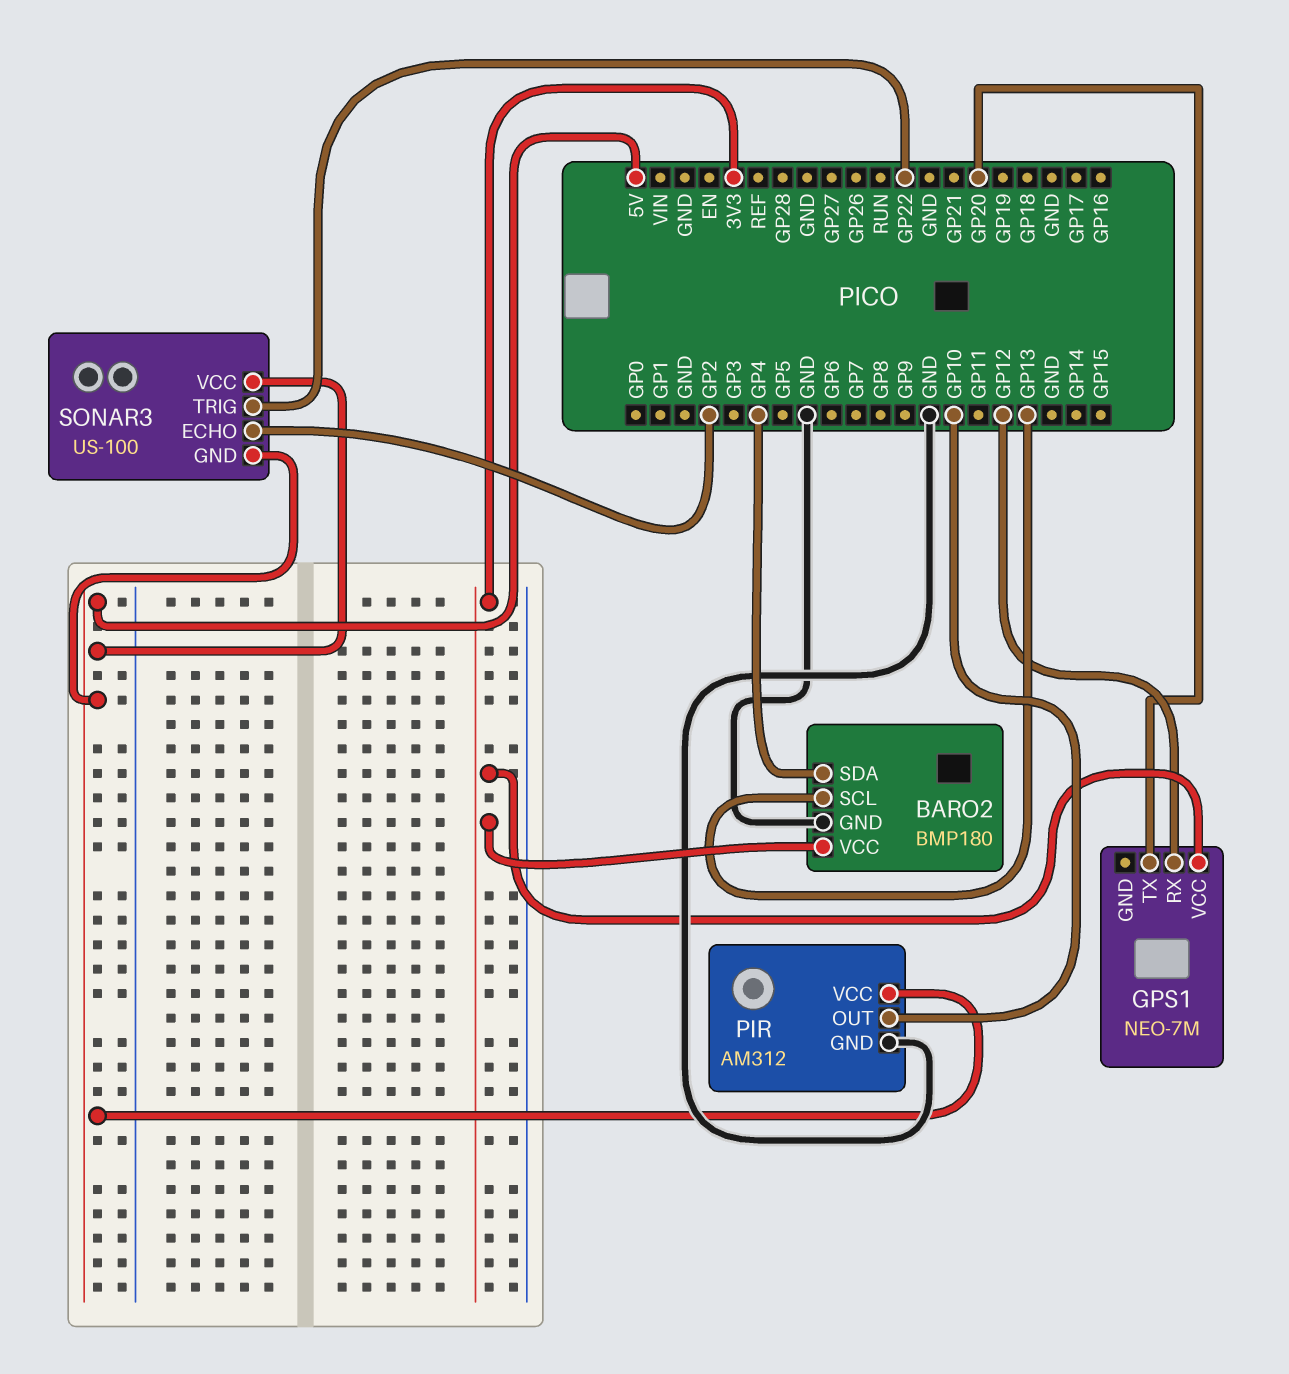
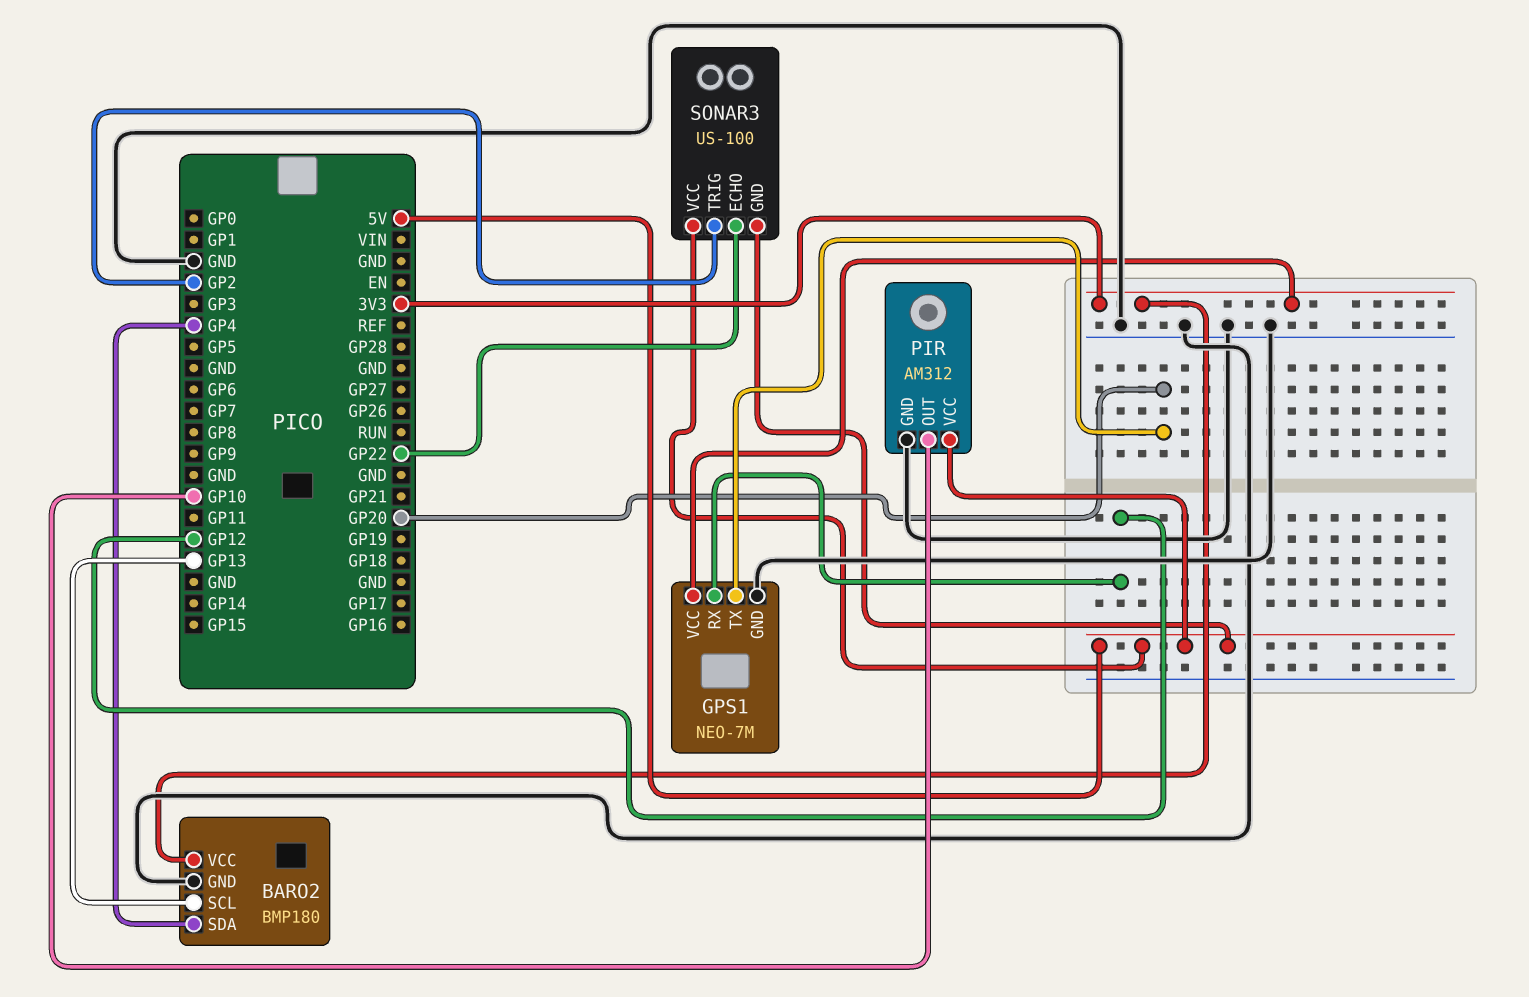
GPS1 pin GND: none -> GND
SONAR3 pin ECHO: GP2 -> GP22
SONAR3 pin TRIG: GP22 -> GP2

